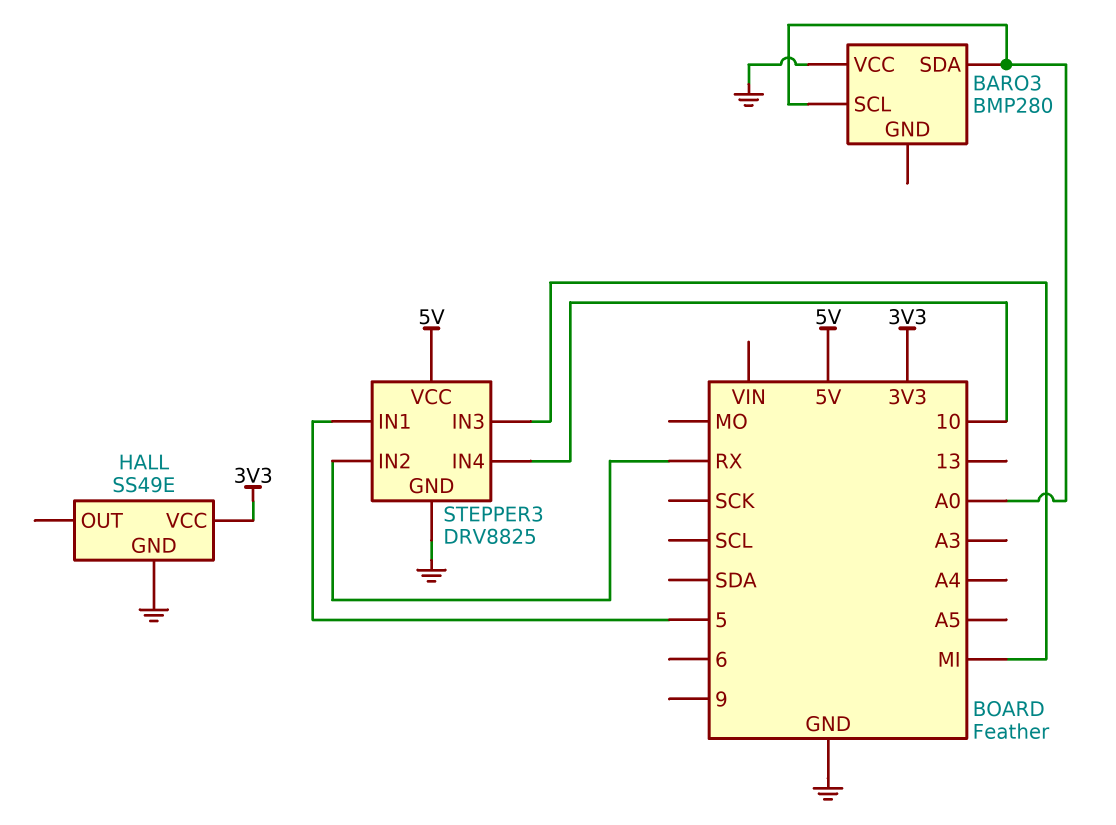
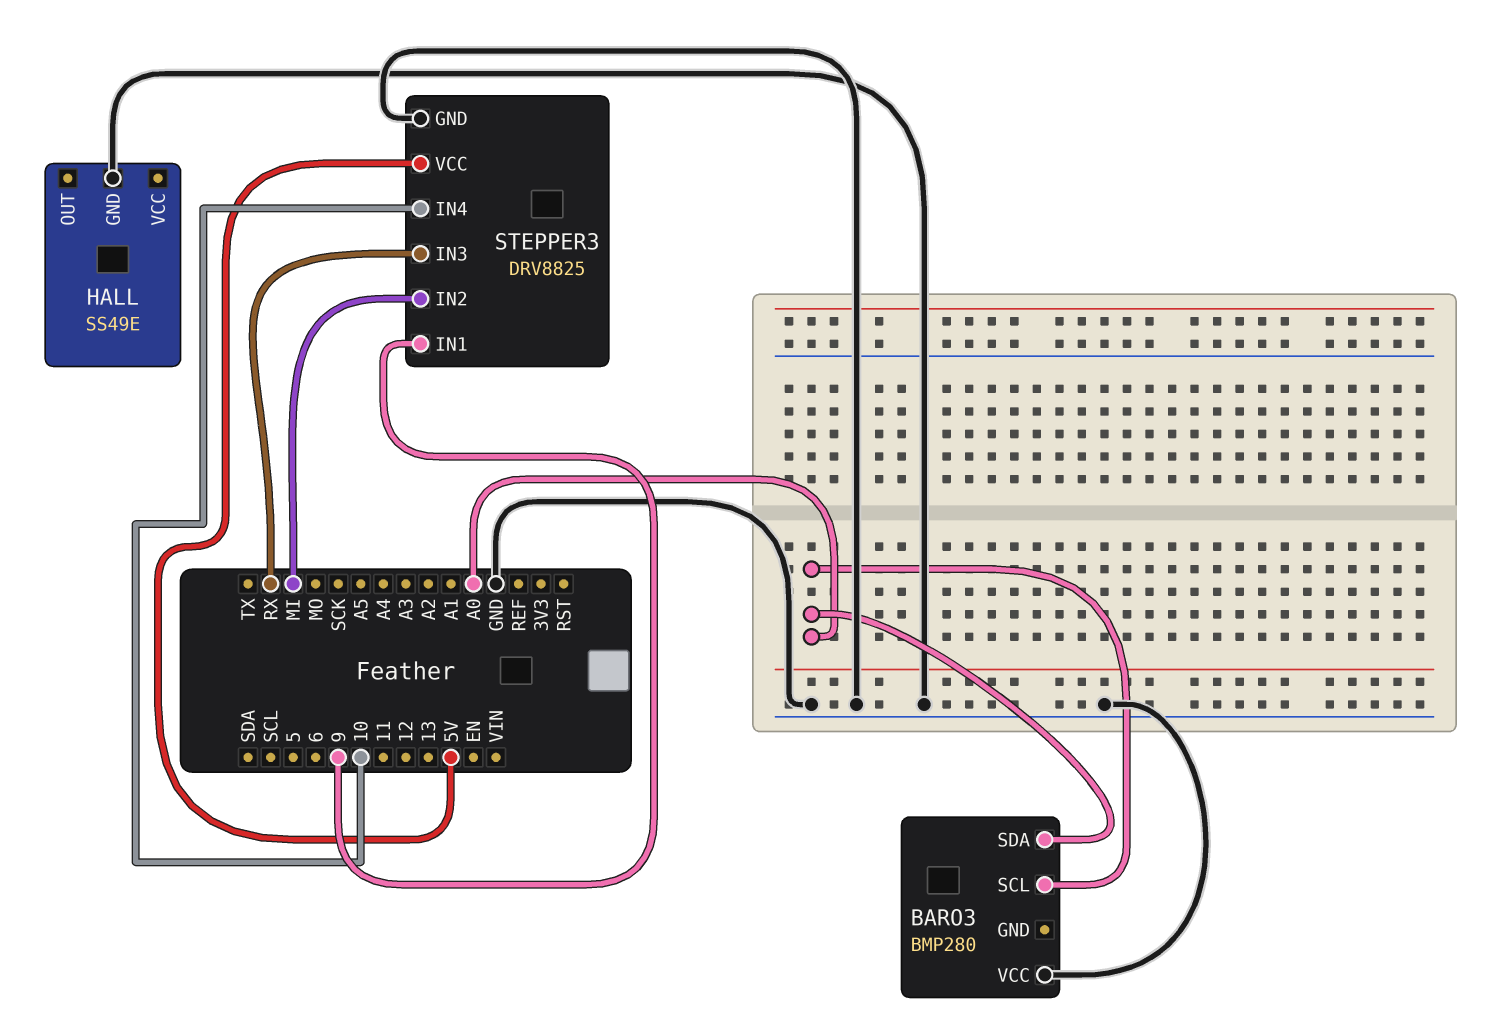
HALL pin VCC: 3V3 -> none
STEPPER3 pin IN1: 5 -> 9
STEPPER3 pin IN2: RX -> MI
STEPPER3 pin IN3: MI -> RX

